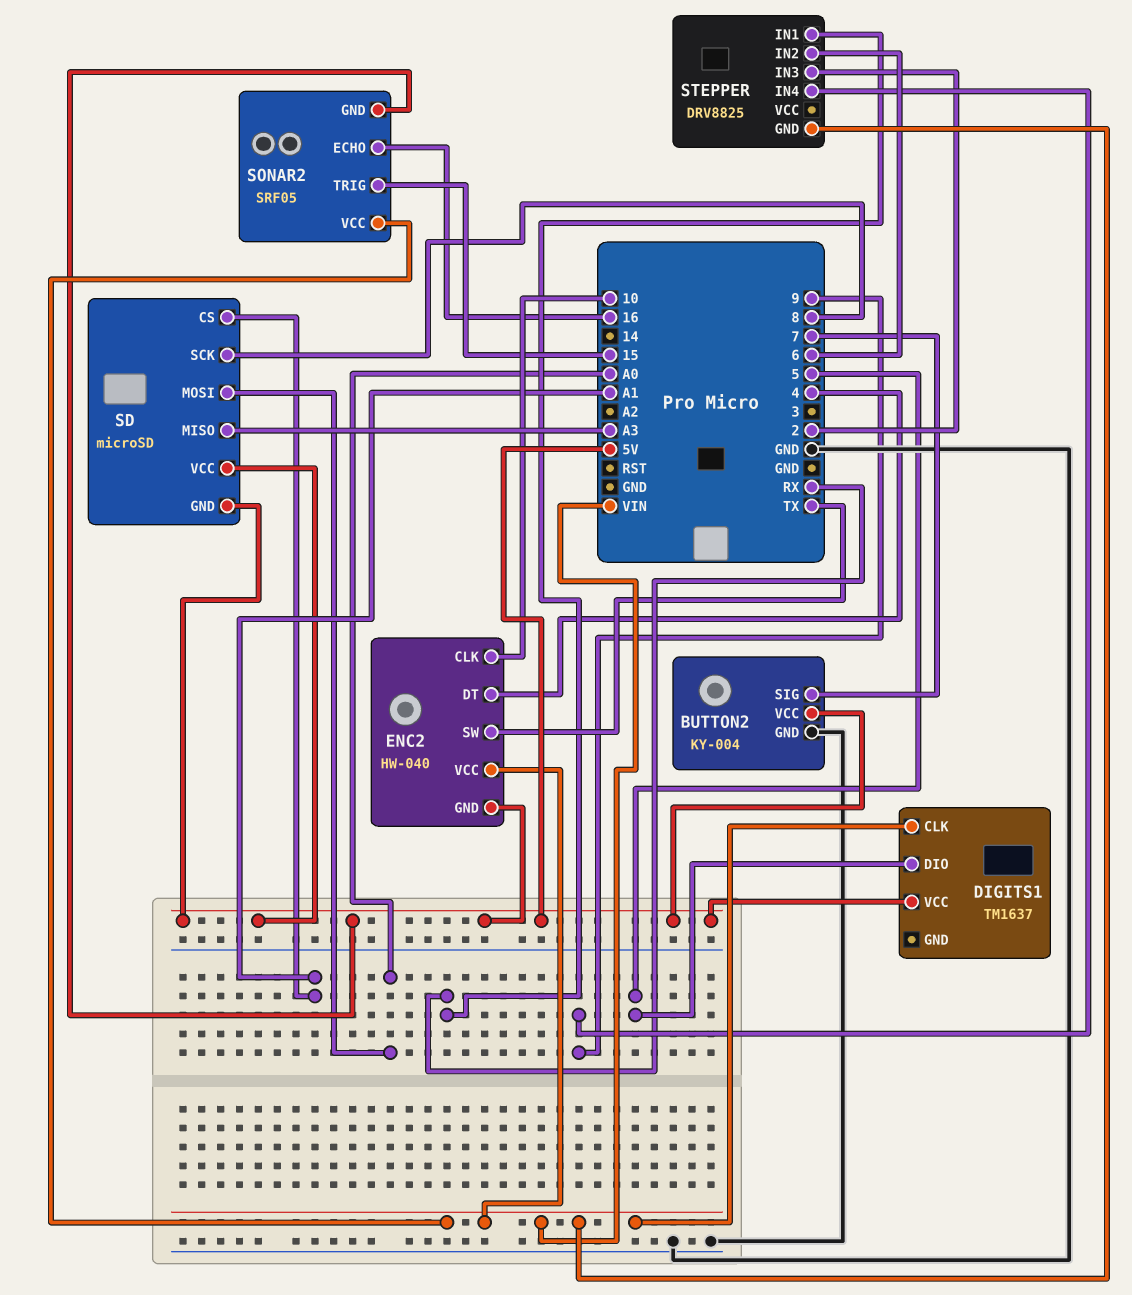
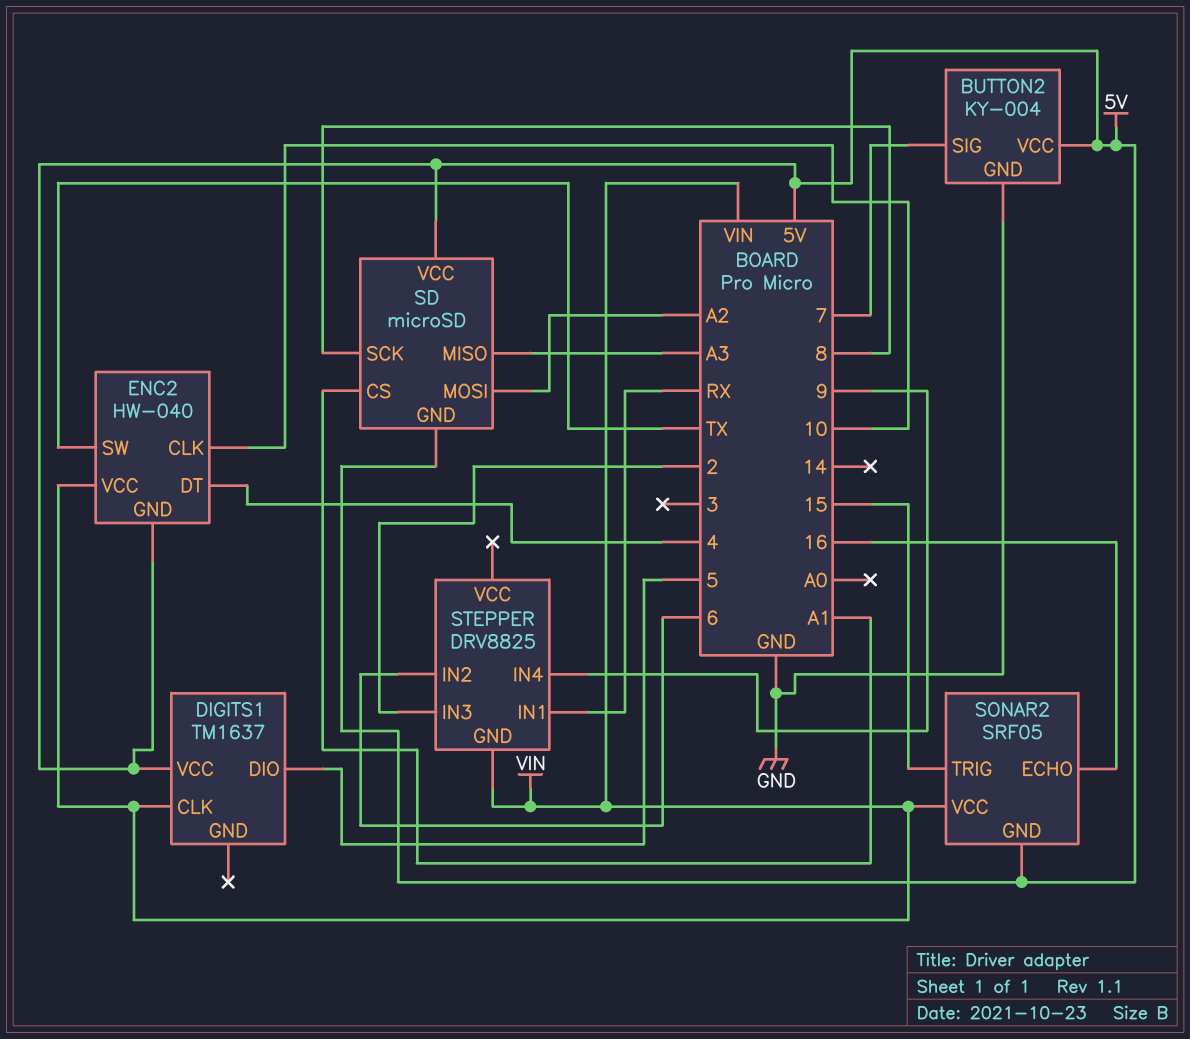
SD pin MOSI: A0 -> A2

